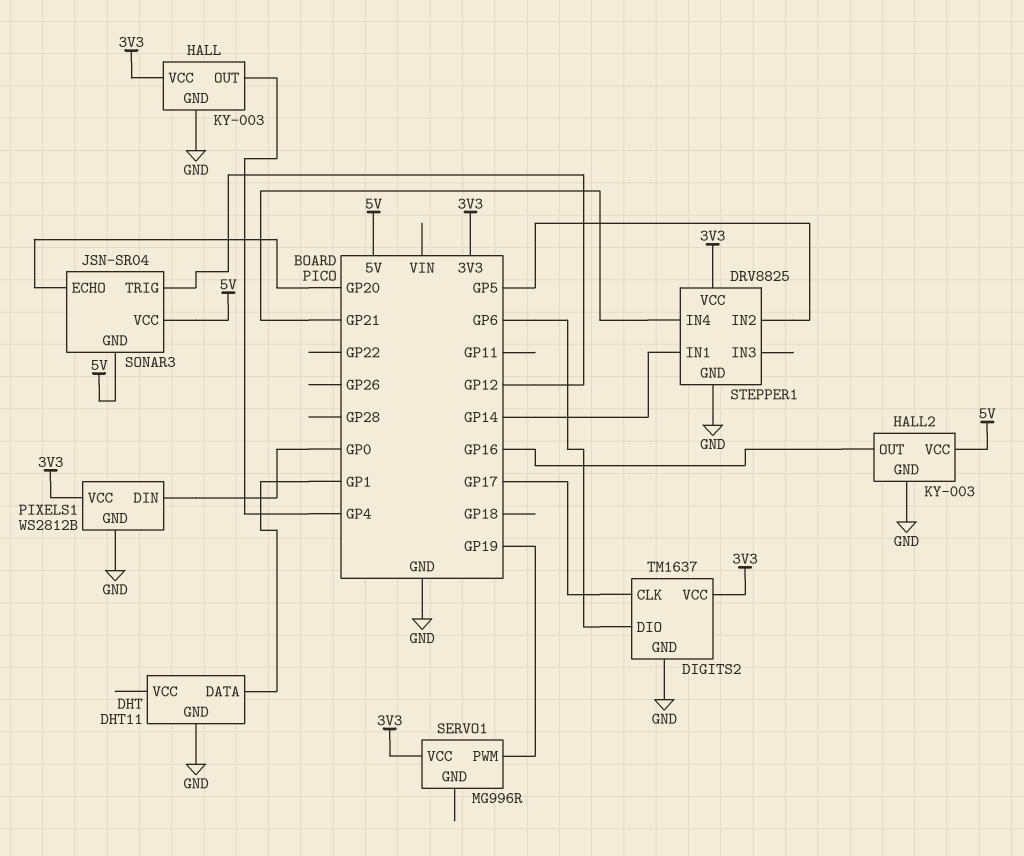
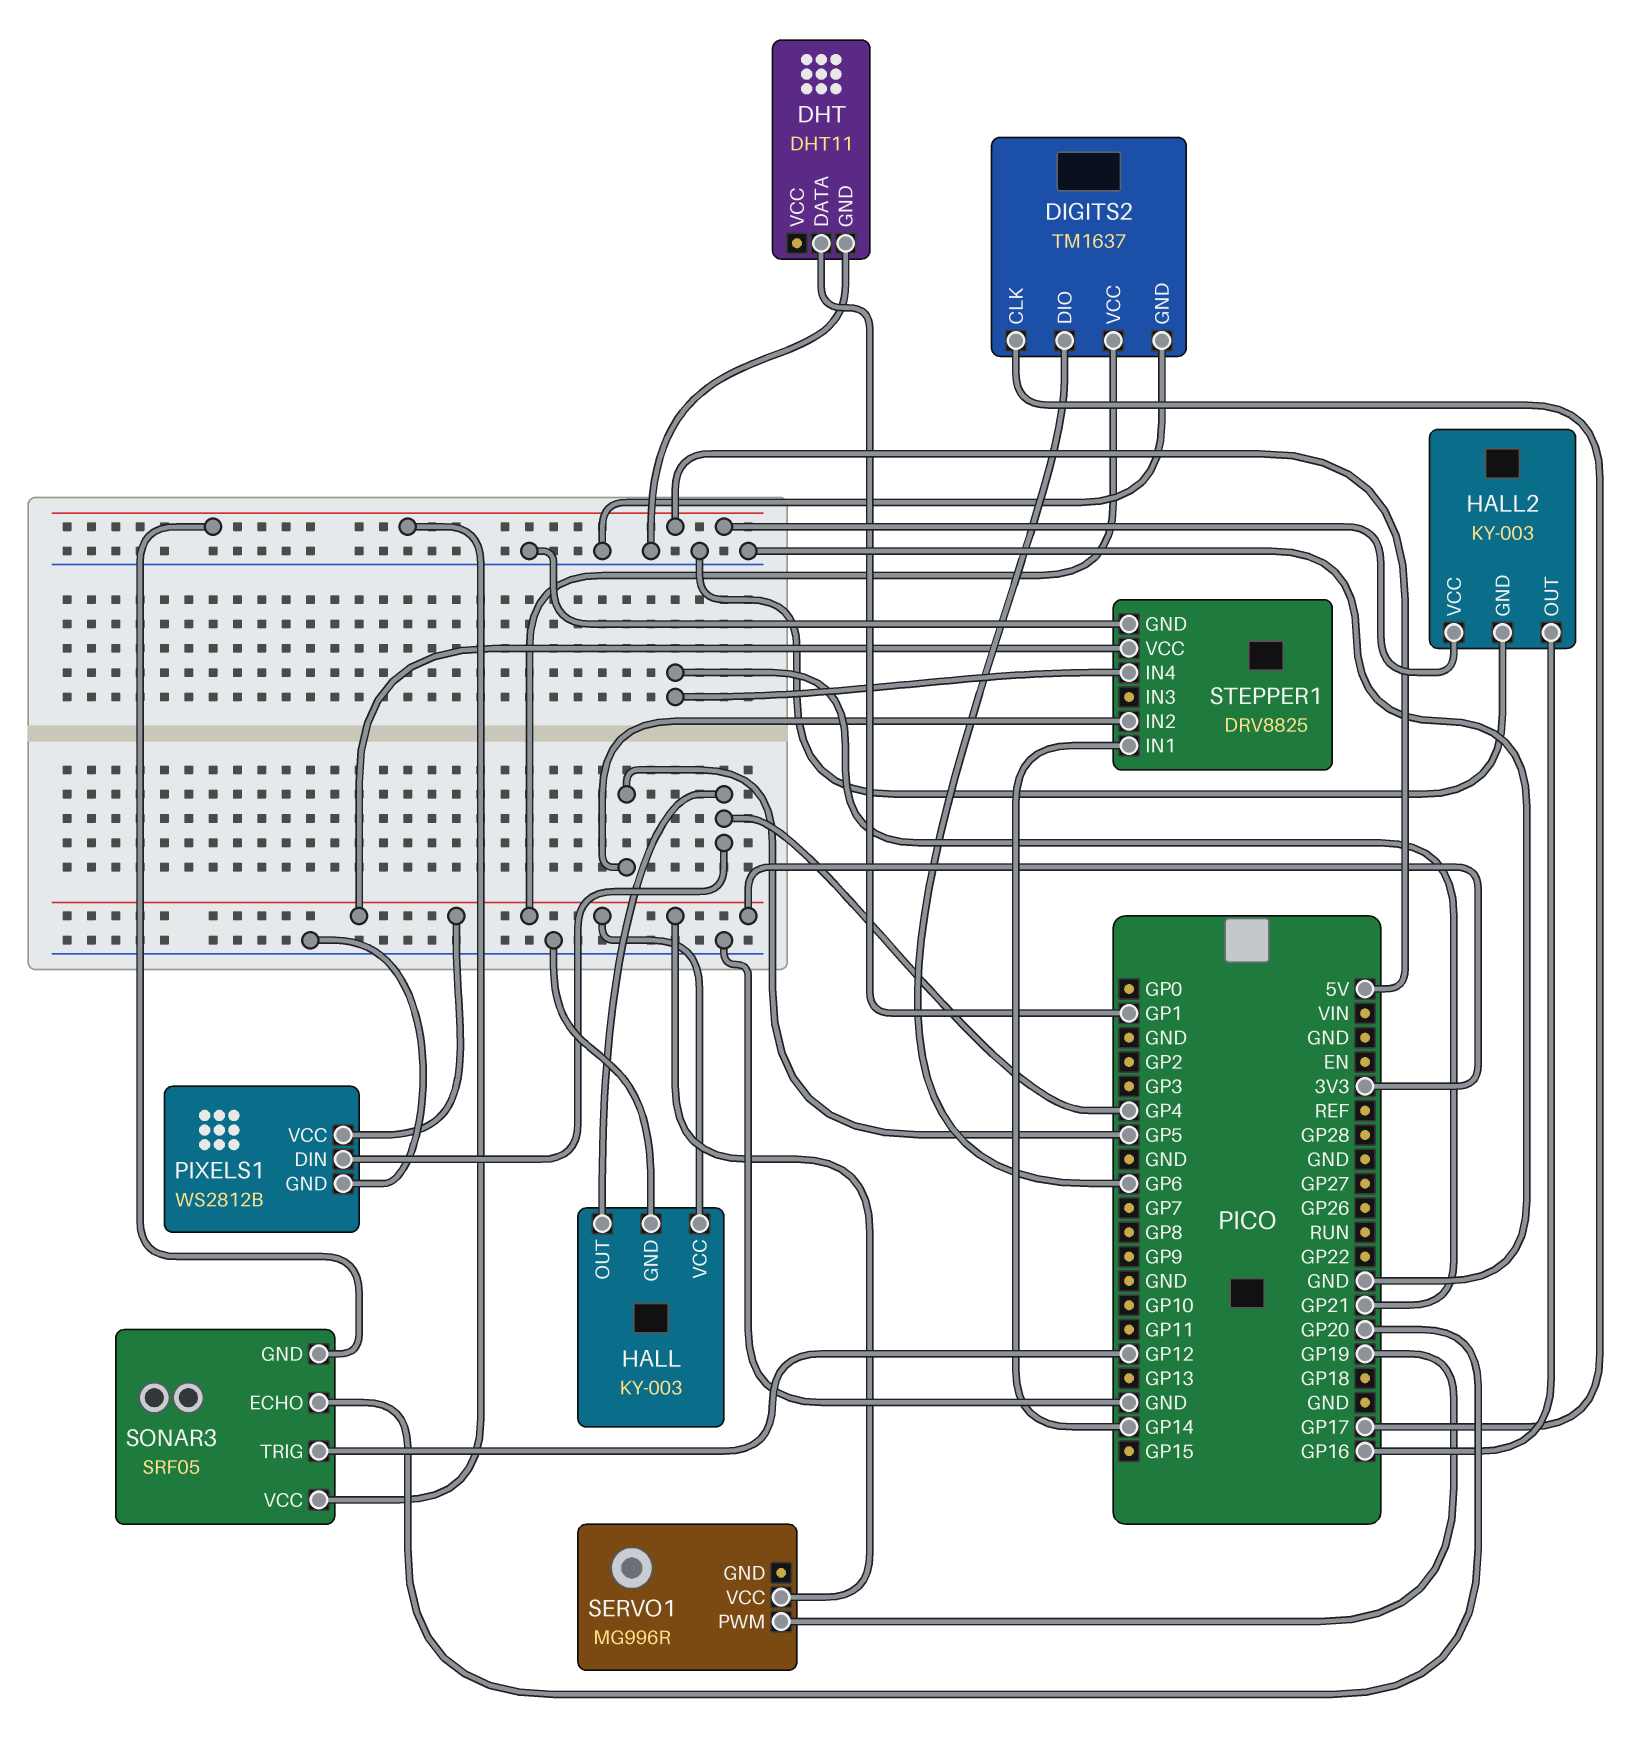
PIXELS1 pin DIN: GP0 -> GP4
SONAR3: JSN-SR04 -> SRF05

